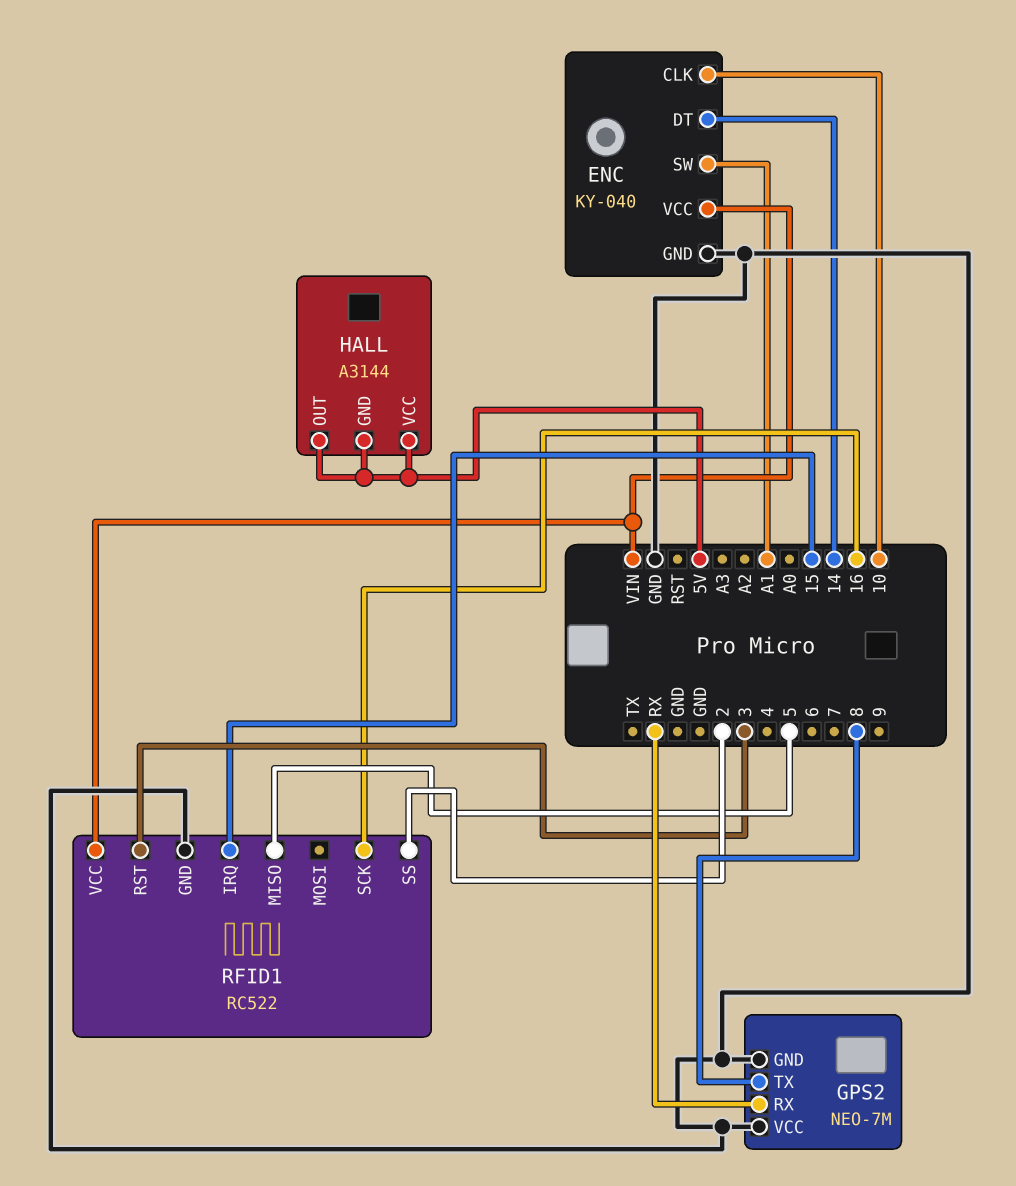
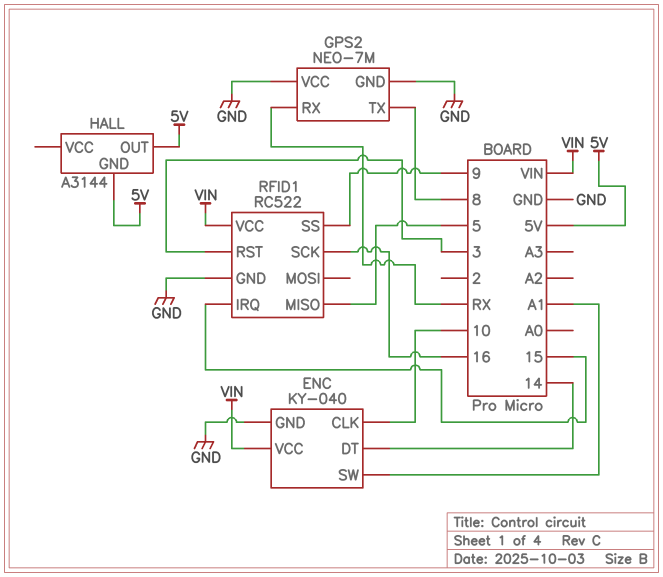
HALL pin VCC: 5V -> none
RFID1 pin SS: 2 -> 9

